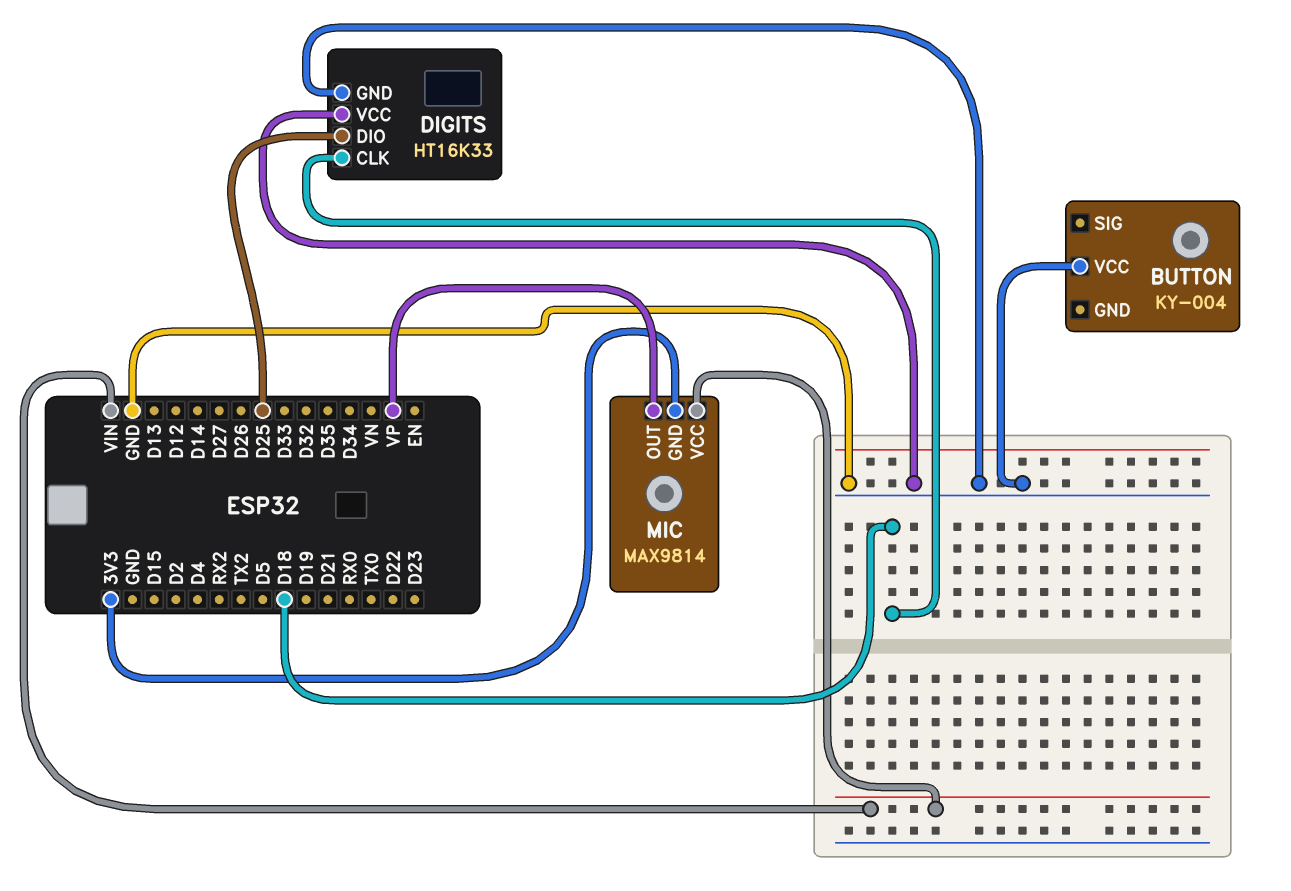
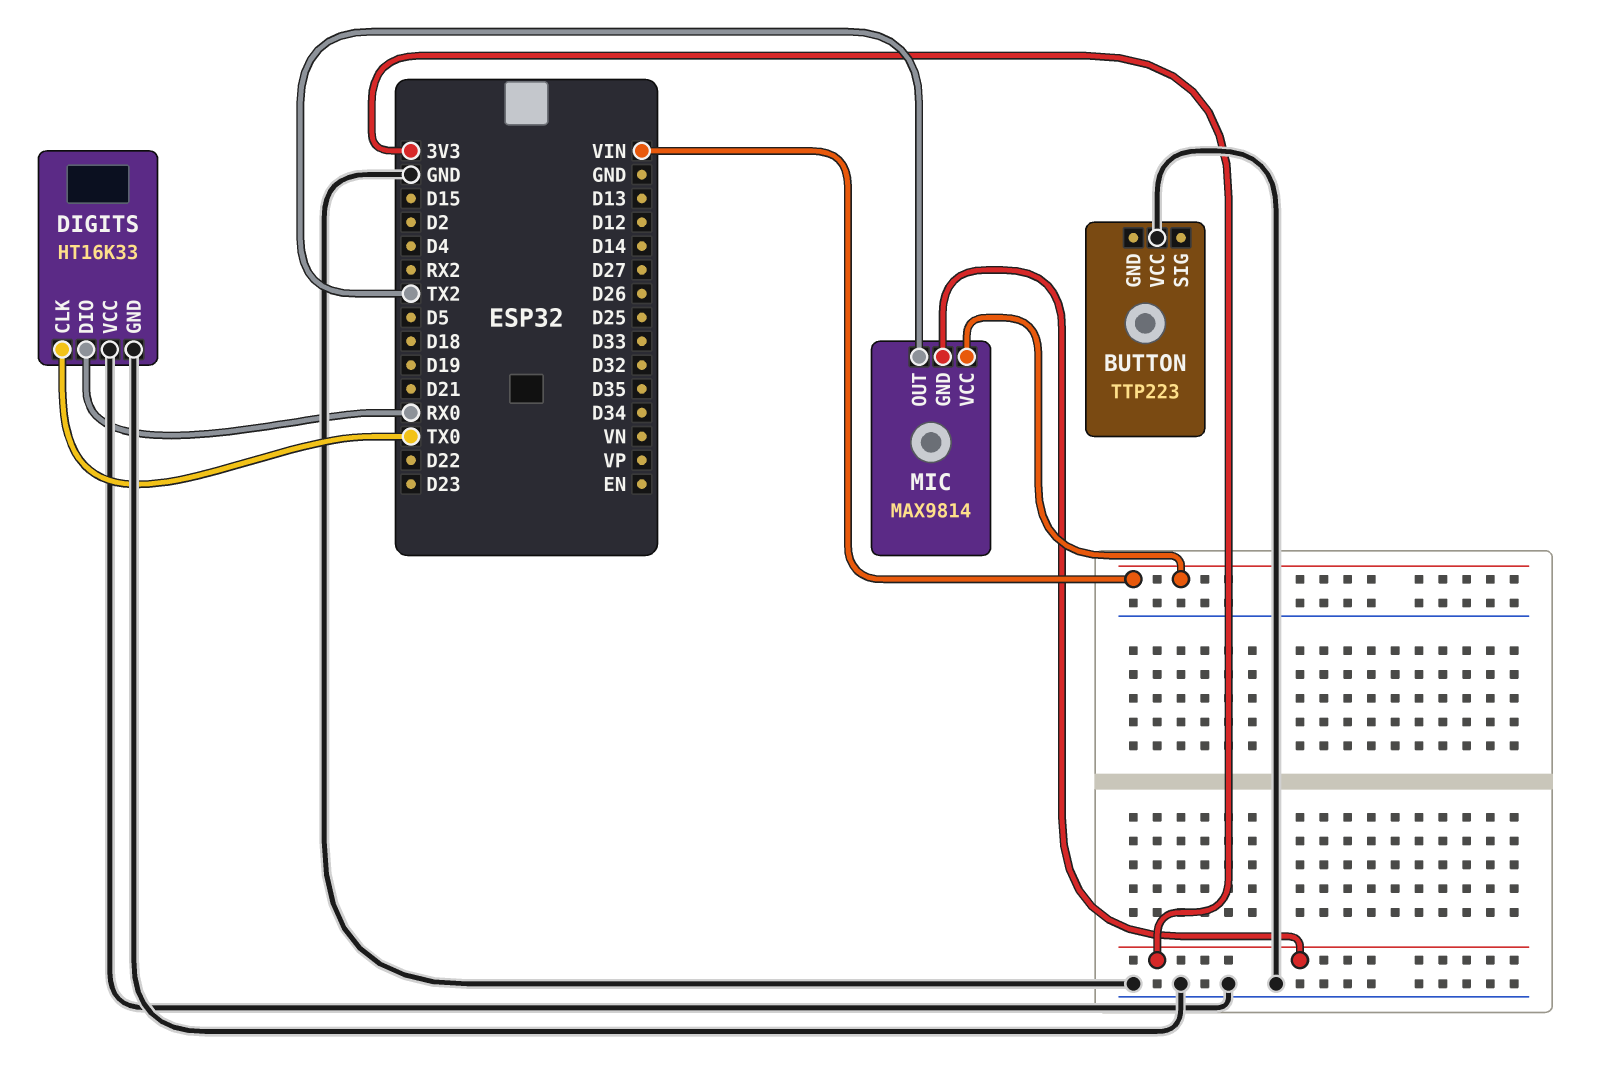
BUTTON: KY-004 -> TTP223
DIGITS pin CLK: D18 -> TX0
DIGITS pin DIO: D25 -> RX0
MIC pin OUT: VP -> TX2

